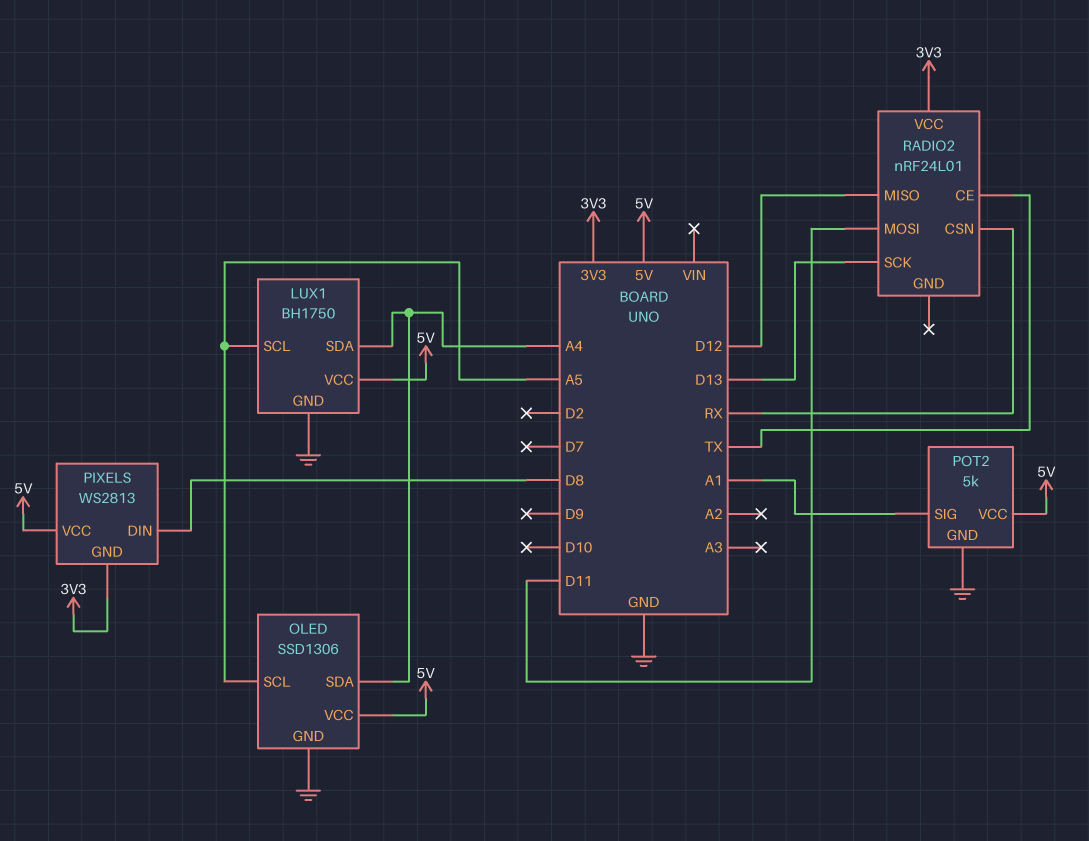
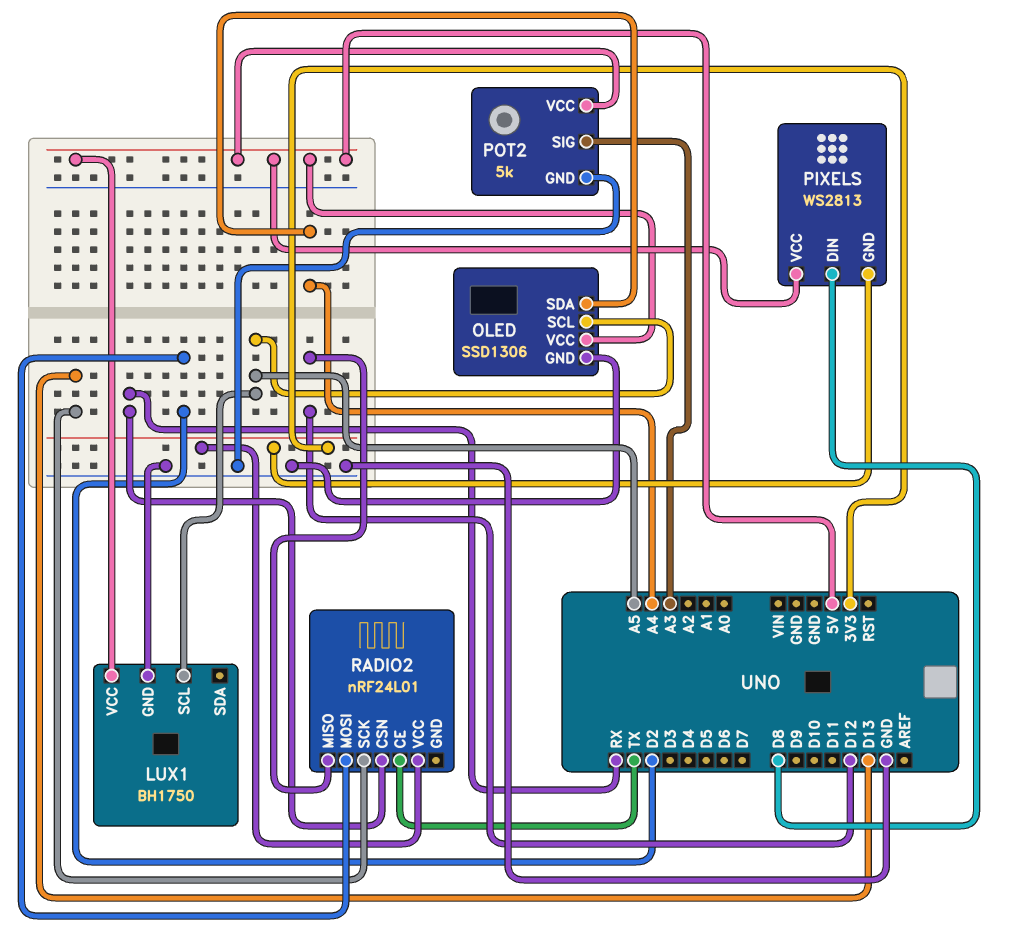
LUX1 pin SDA: A4 -> none
POT2 pin SIG: A1 -> A3
RADIO2 pin MOSI: D11 -> D2

